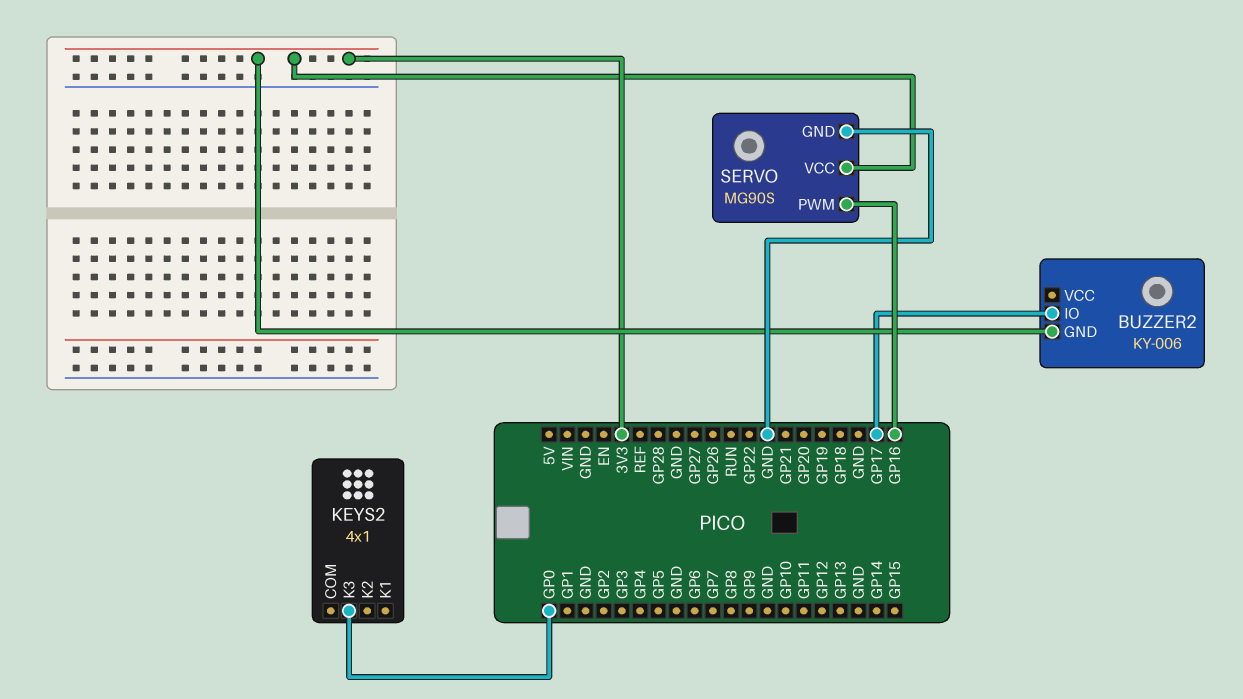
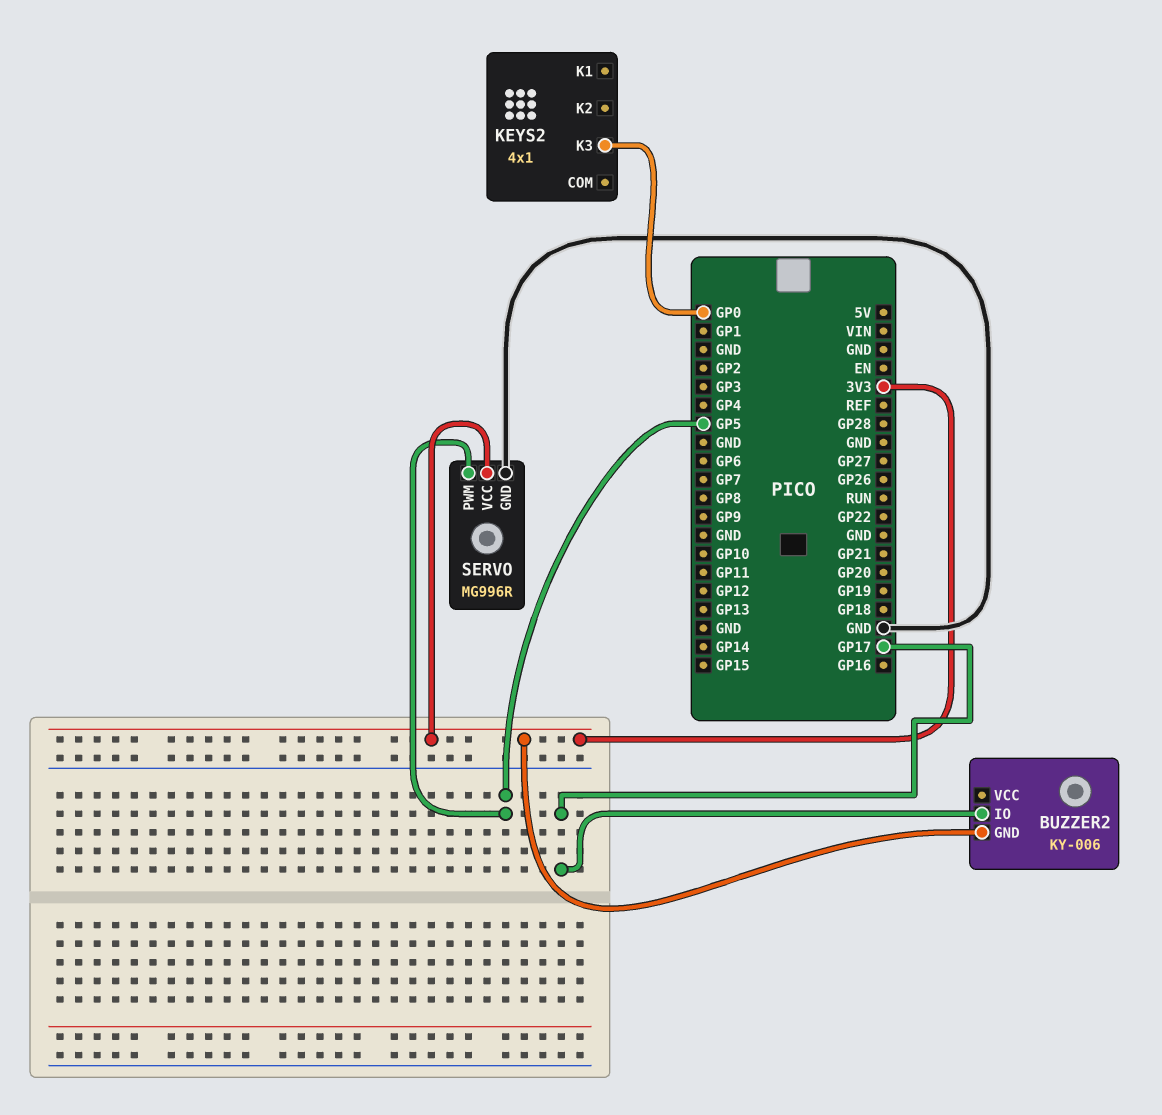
SERVO: MG90S -> MG996R
SERVO pin PWM: GP16 -> GP5

